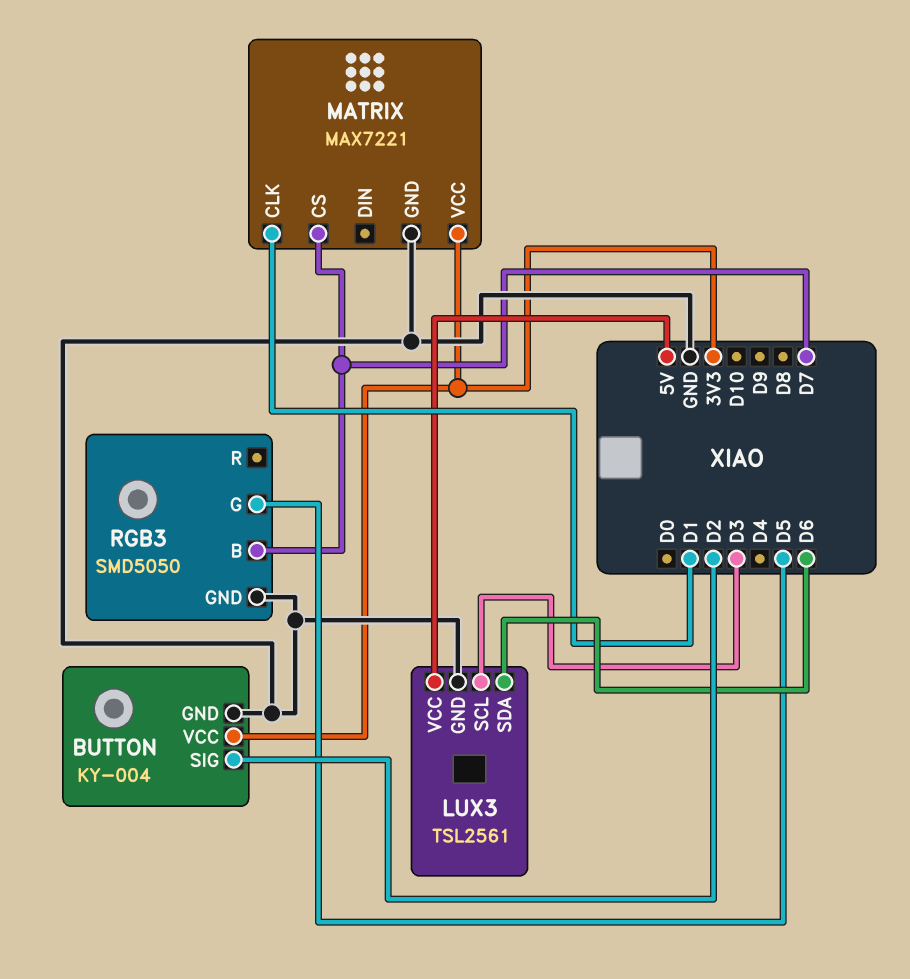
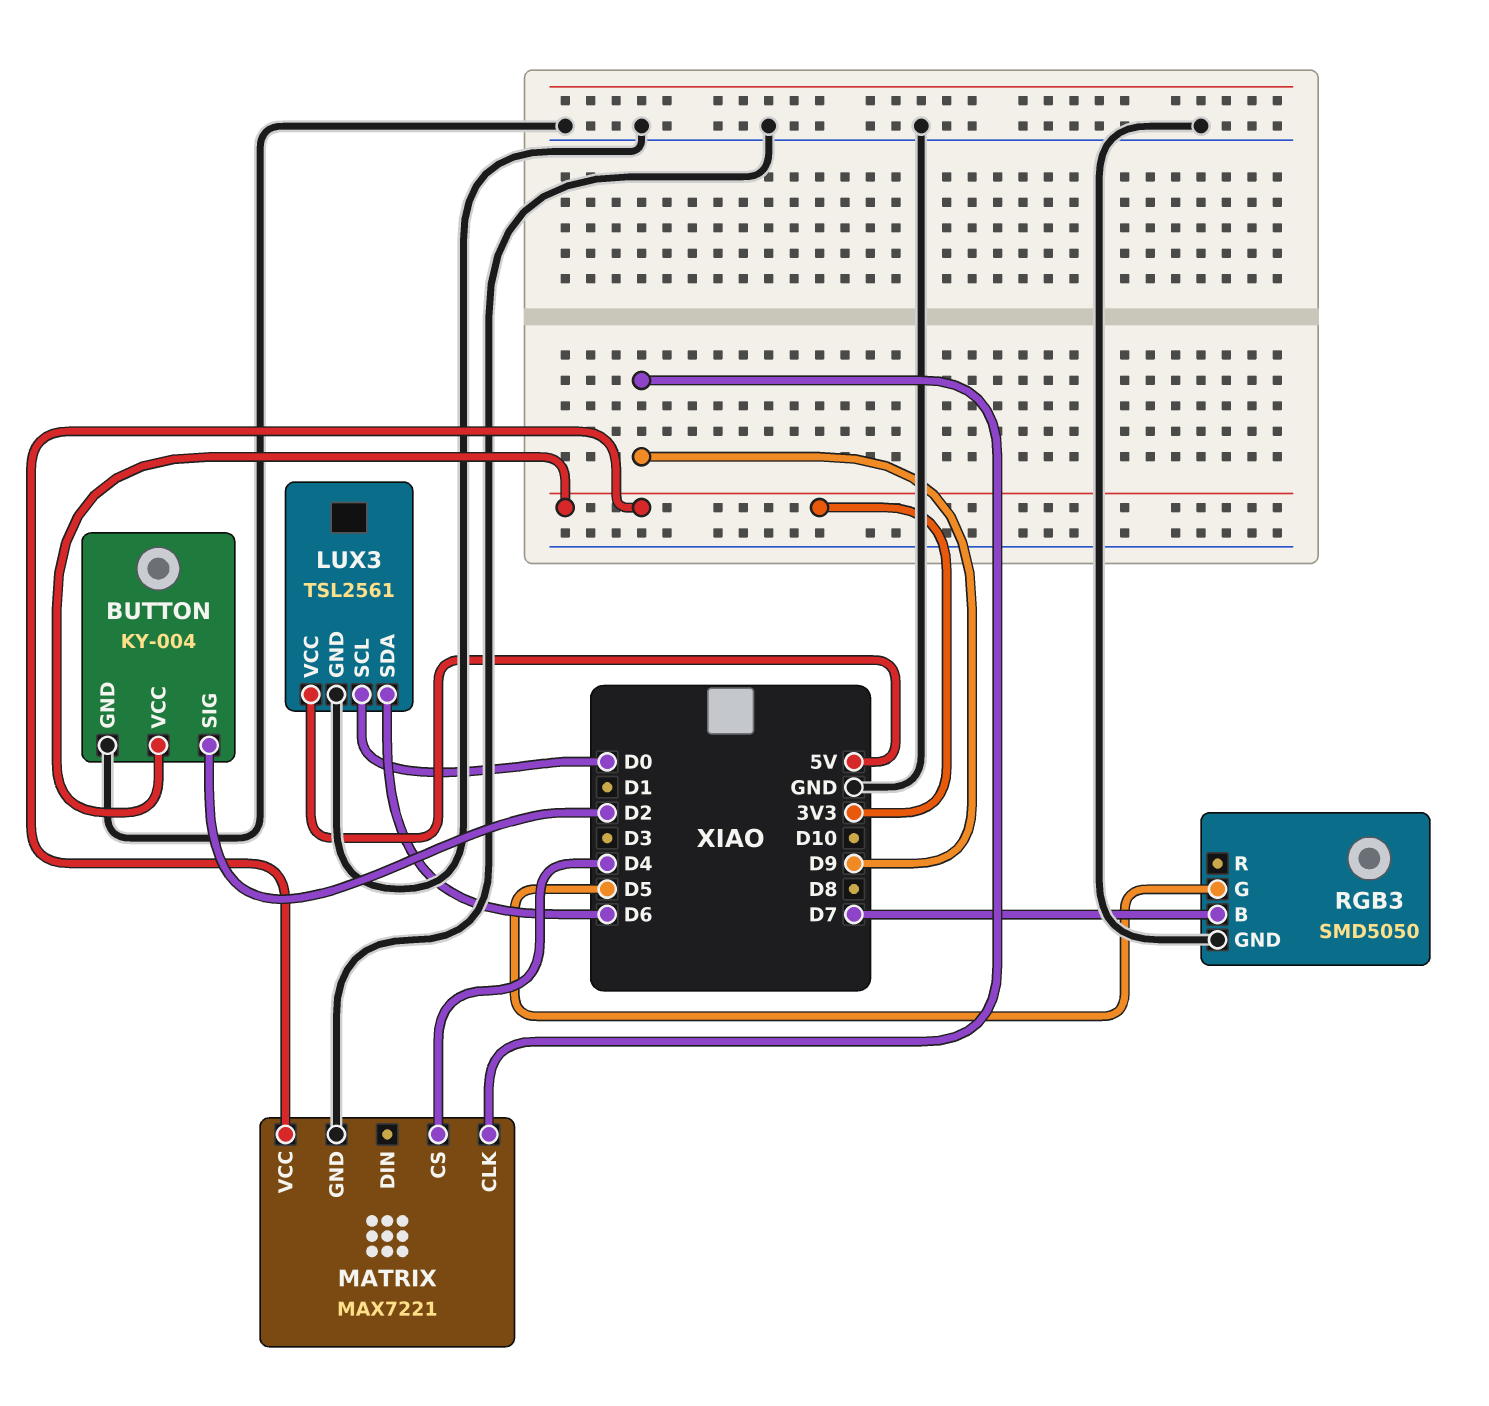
LUX3 pin SCL: D3 -> D0
MATRIX pin CLK: D1 -> D9
MATRIX pin CS: D7 -> D4

